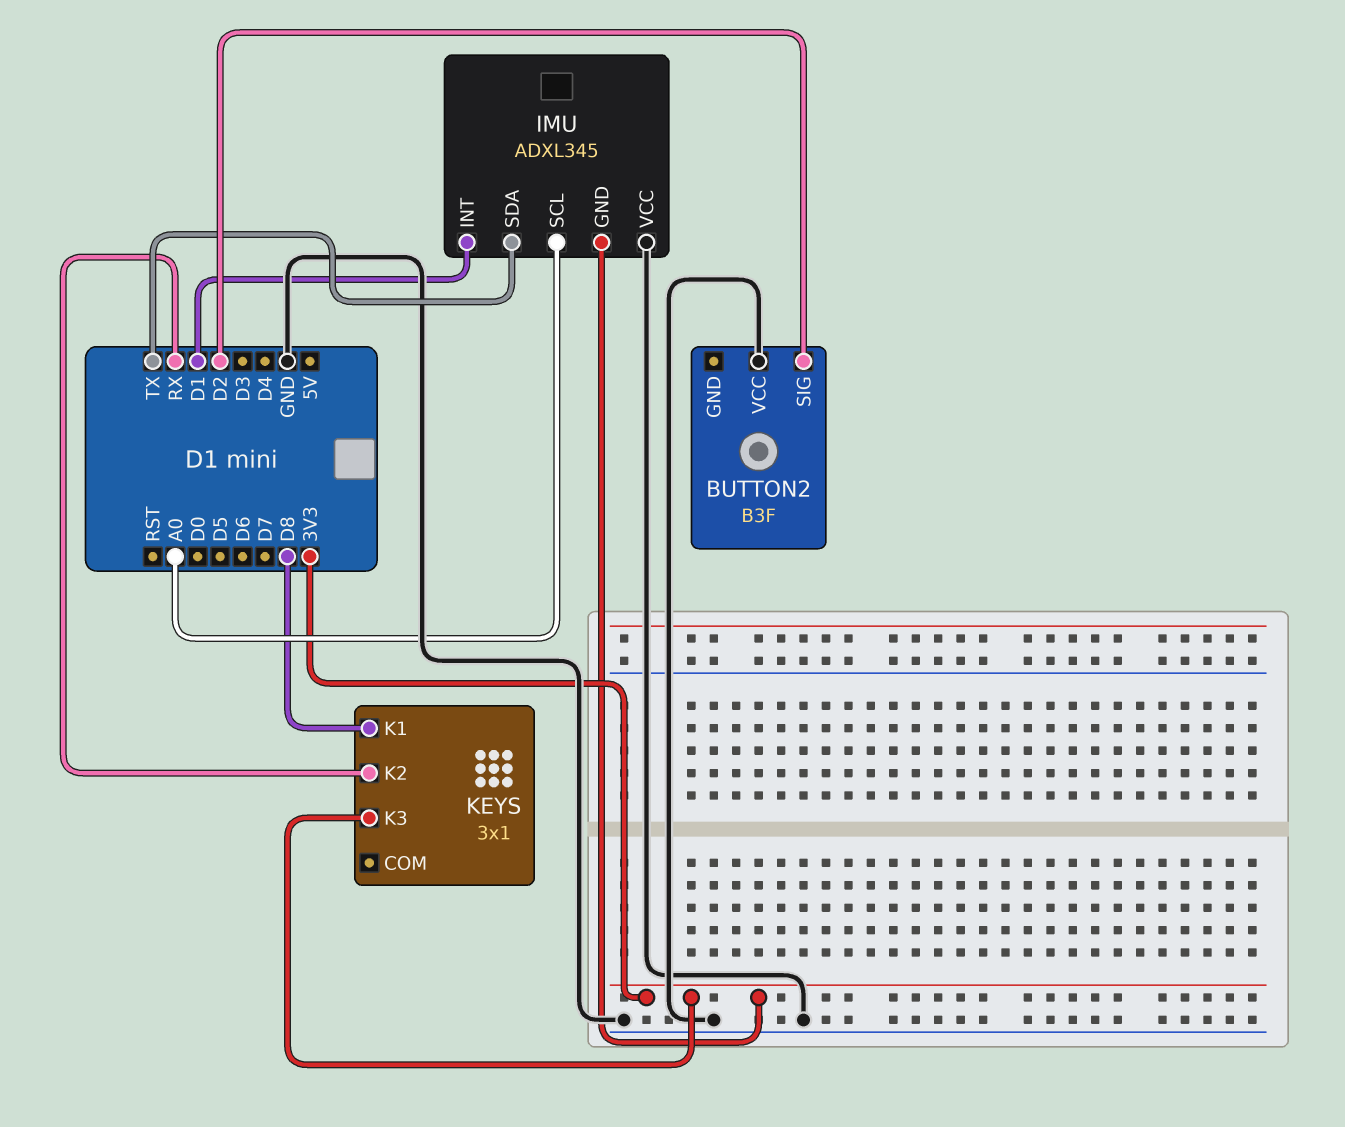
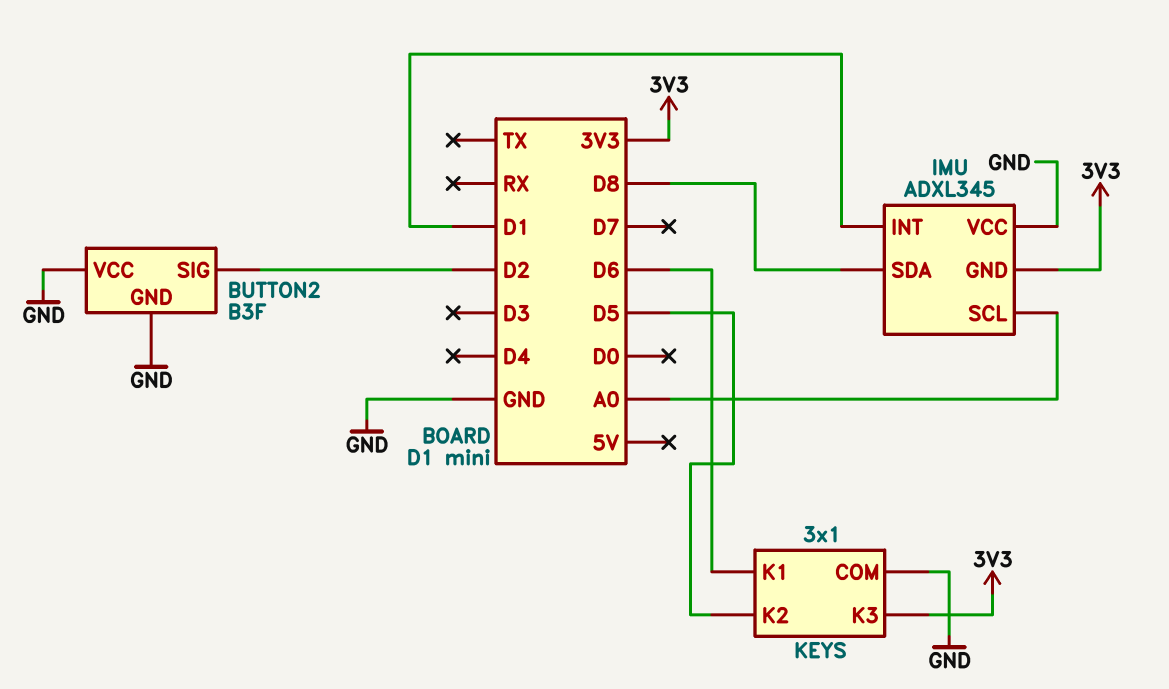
BUTTON2 pin GND: none -> GND
IMU pin SDA: TX -> D8
KEYS pin COM: none -> GND
KEYS pin K1: D8 -> D6
KEYS pin K2: RX -> D5

